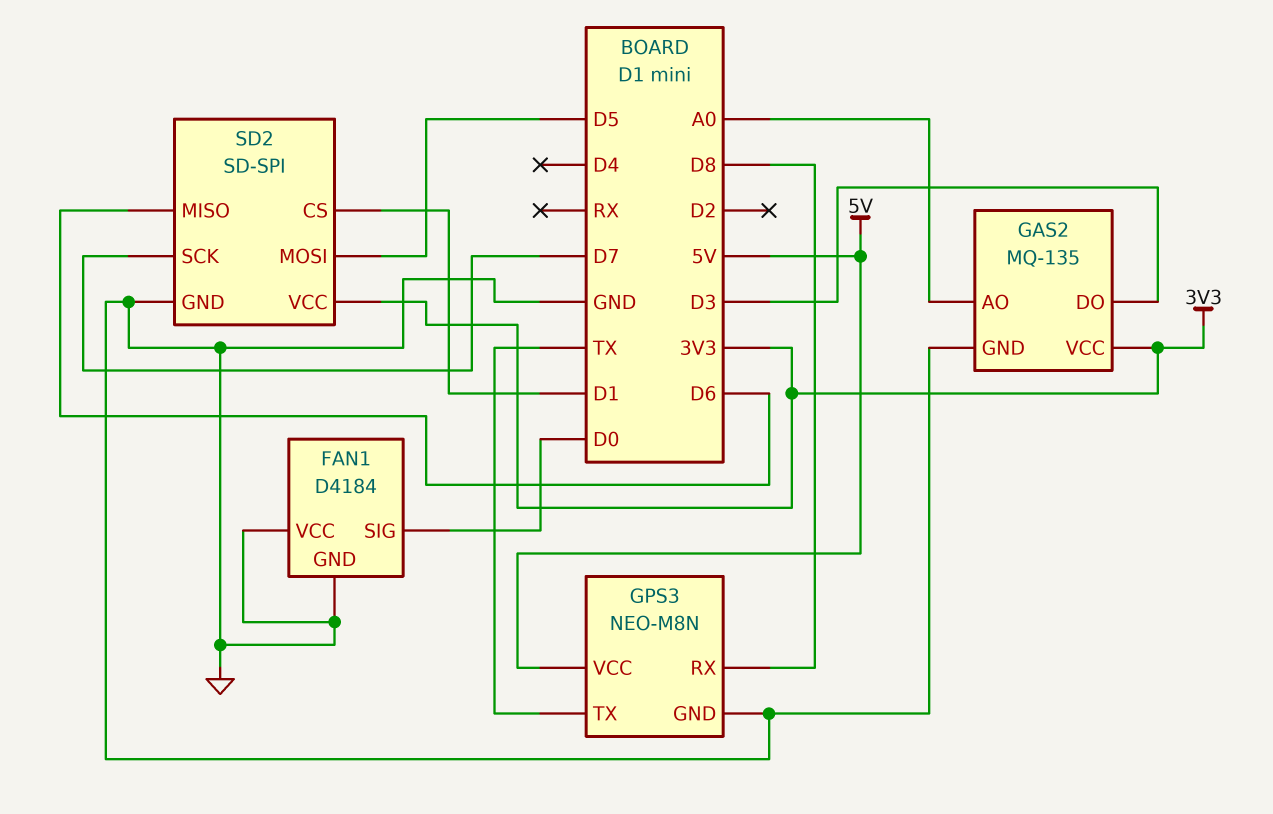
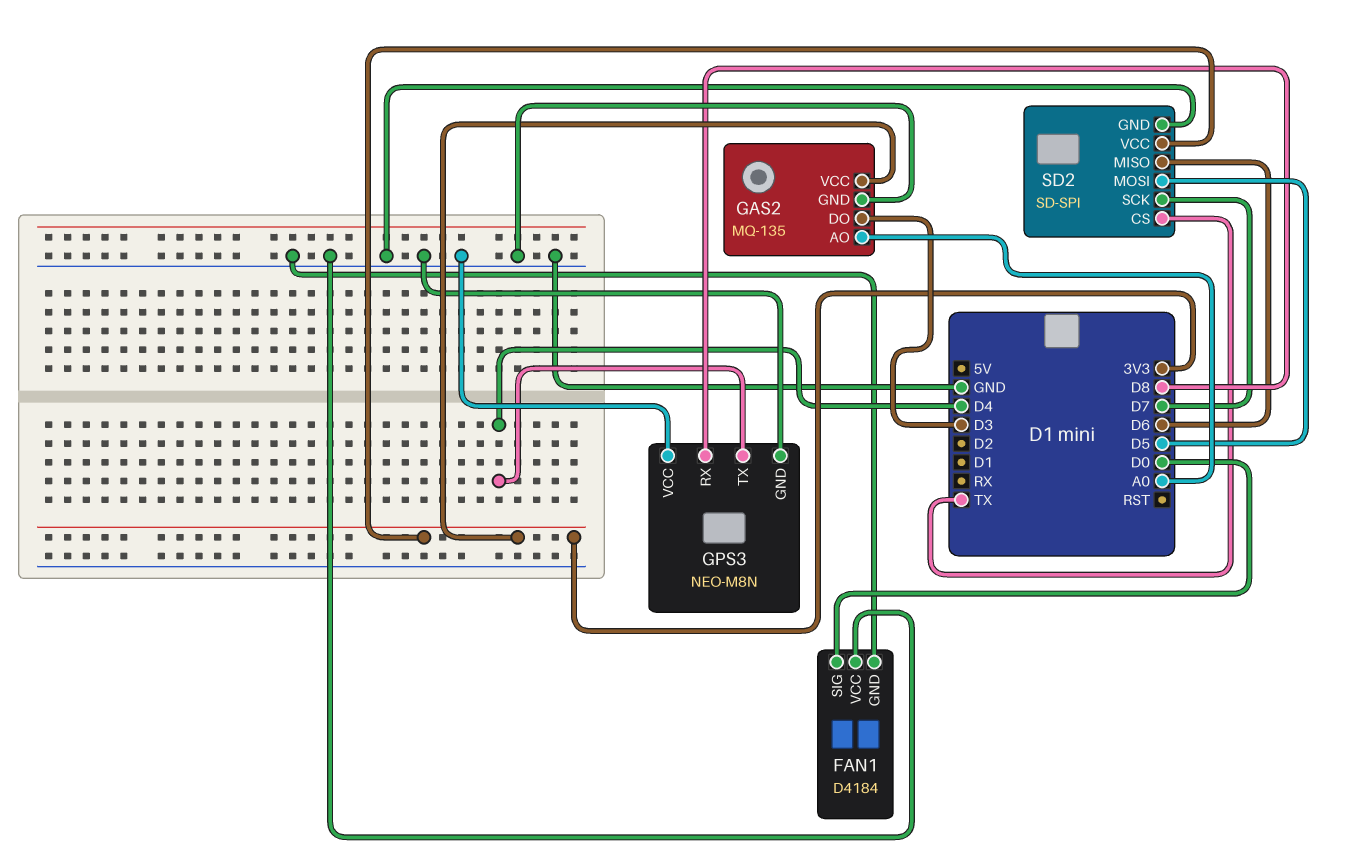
GPS3 pin TX: TX -> D4
GPS3 pin VCC: 5V -> GND
SD2 pin CS: D1 -> TX

